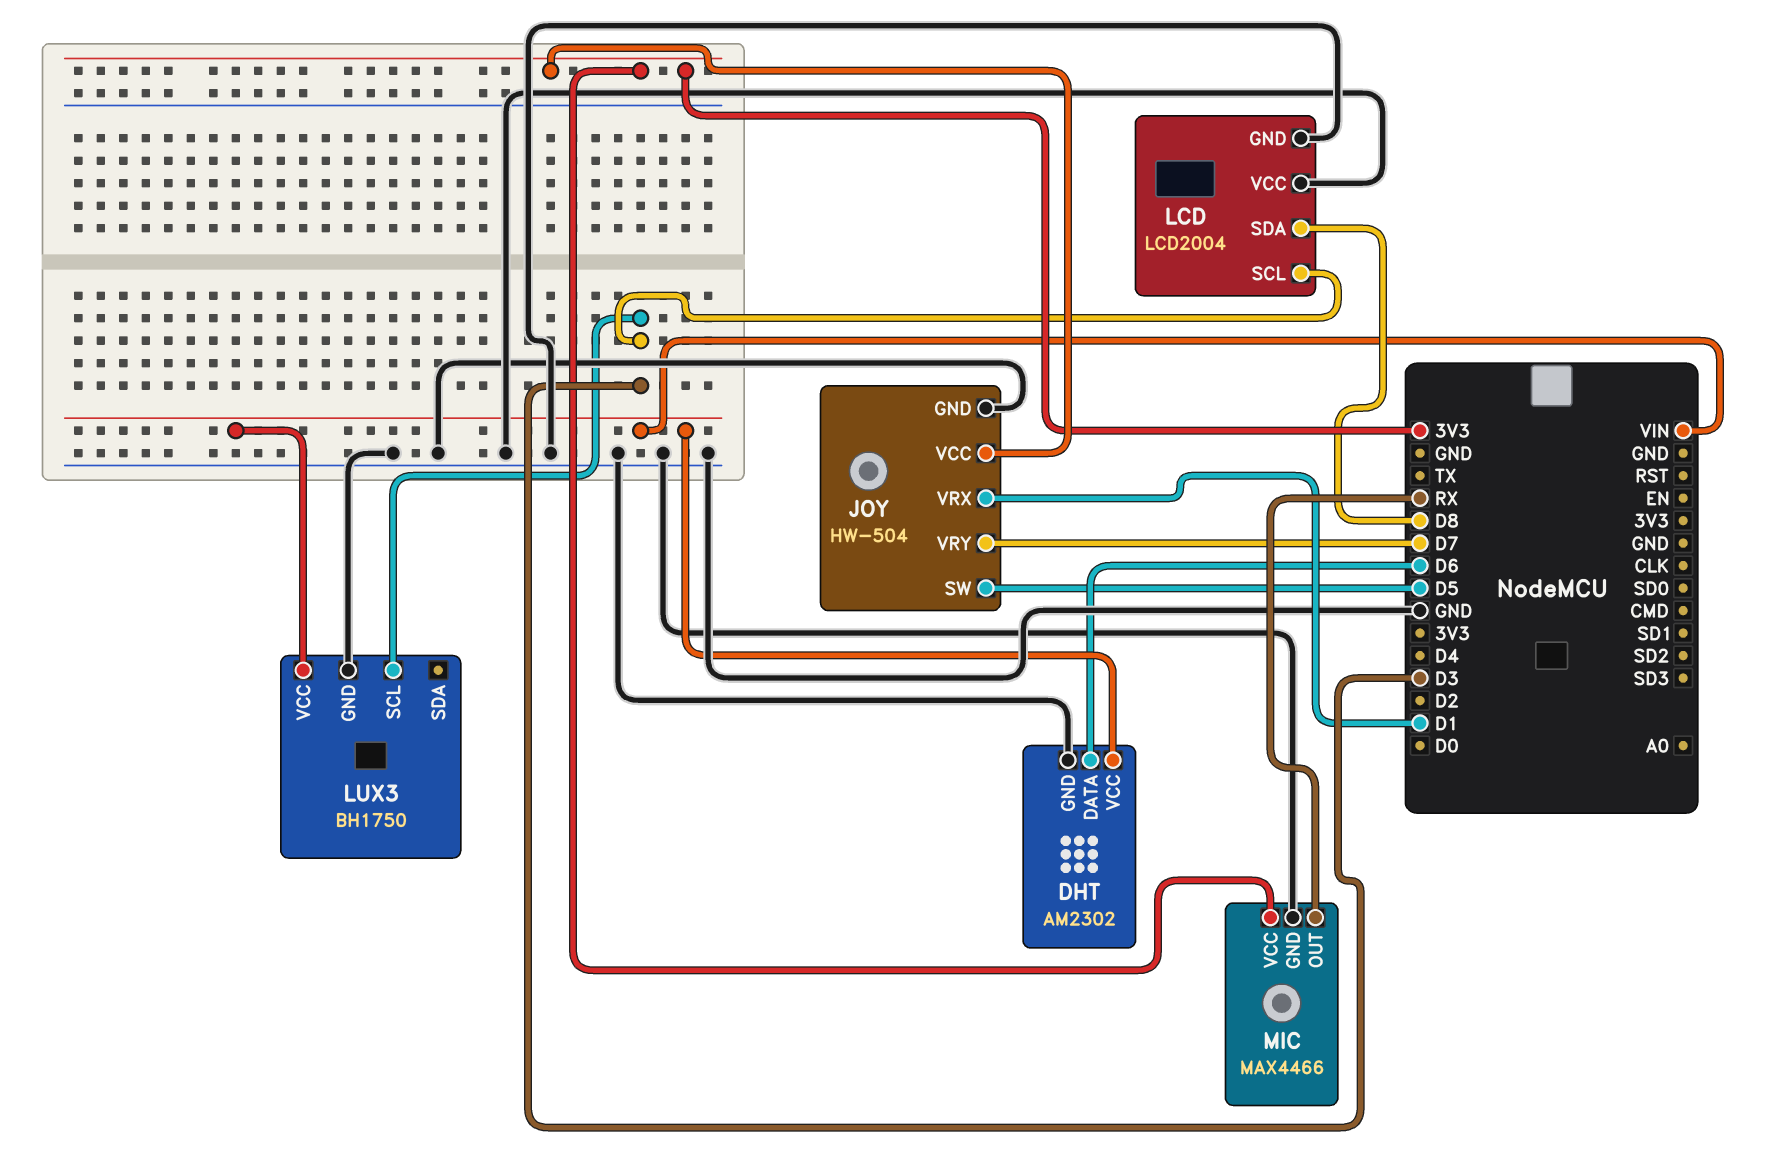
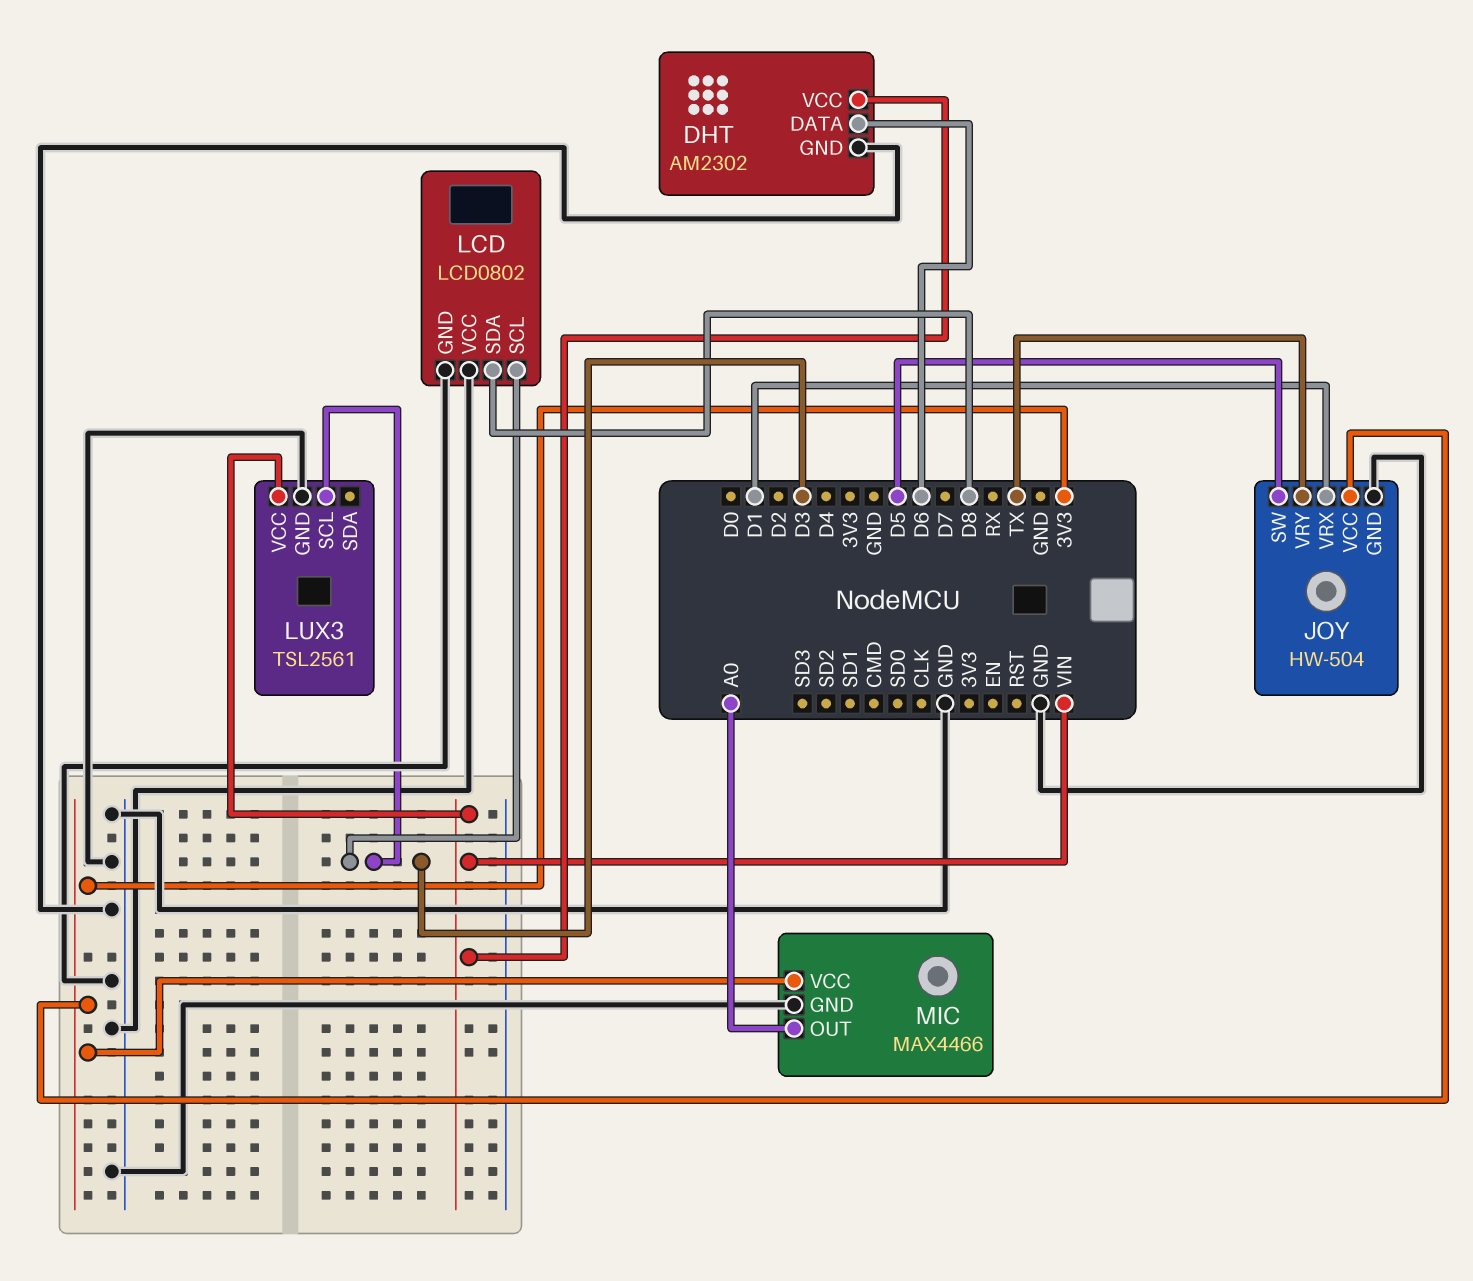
JOY pin VRY: D7 -> TX
LCD: LCD2004 -> LCD0802
LUX3: BH1750 -> TSL2561
MIC pin OUT: RX -> A0

